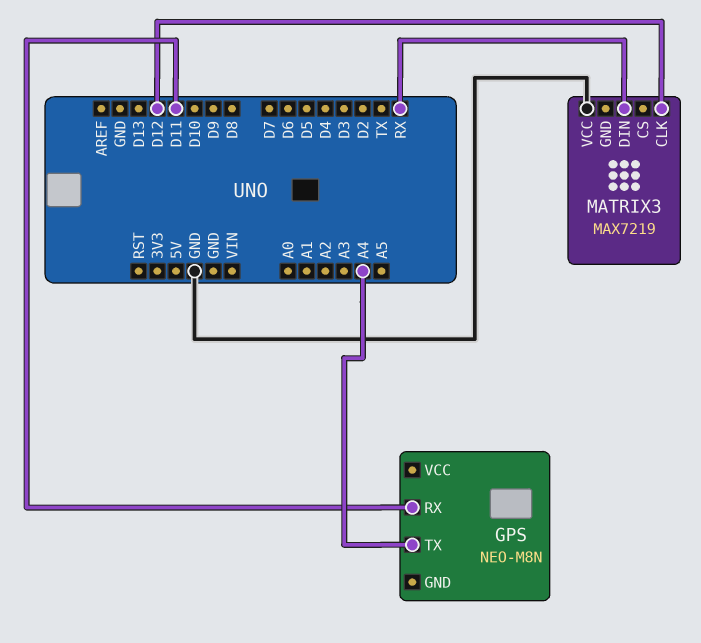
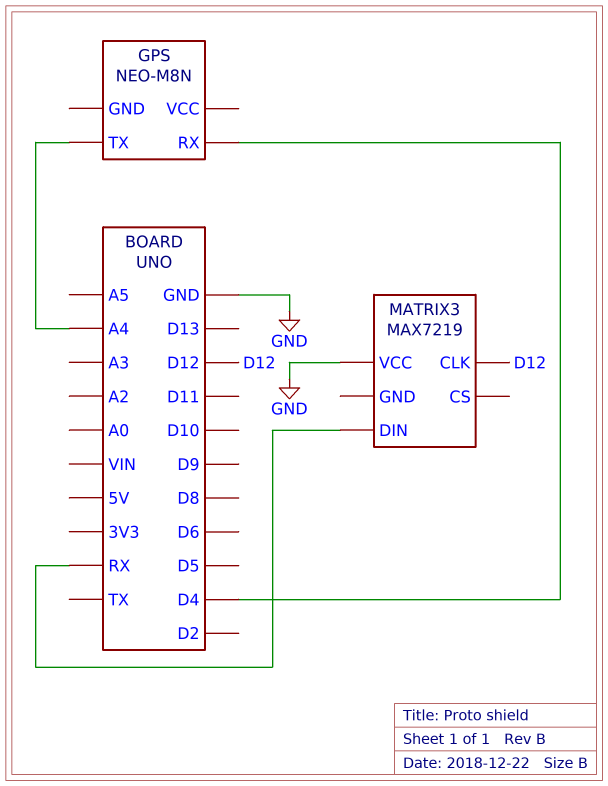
GPS pin RX: D11 -> D4

